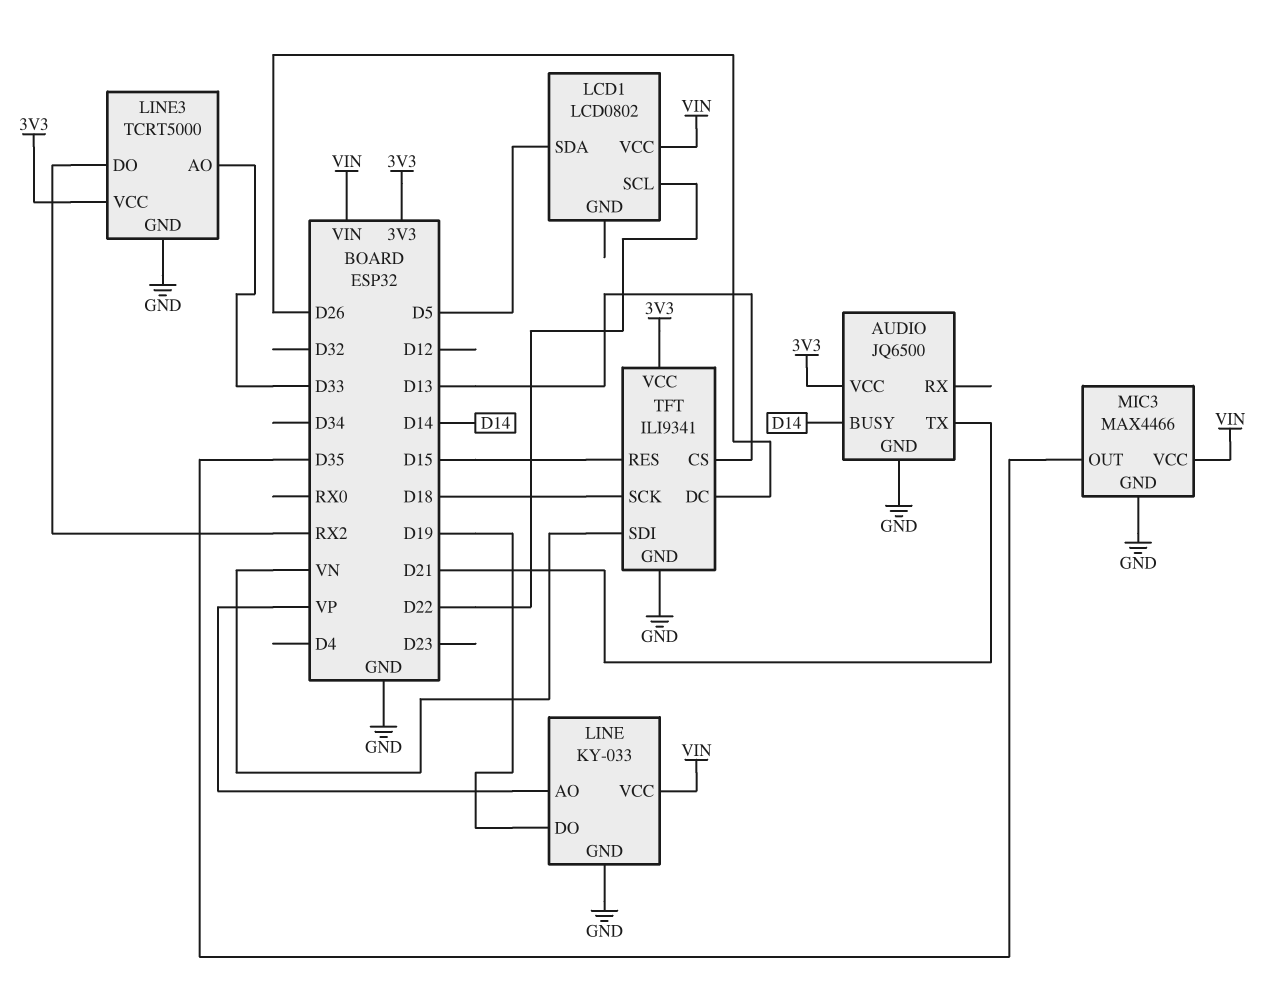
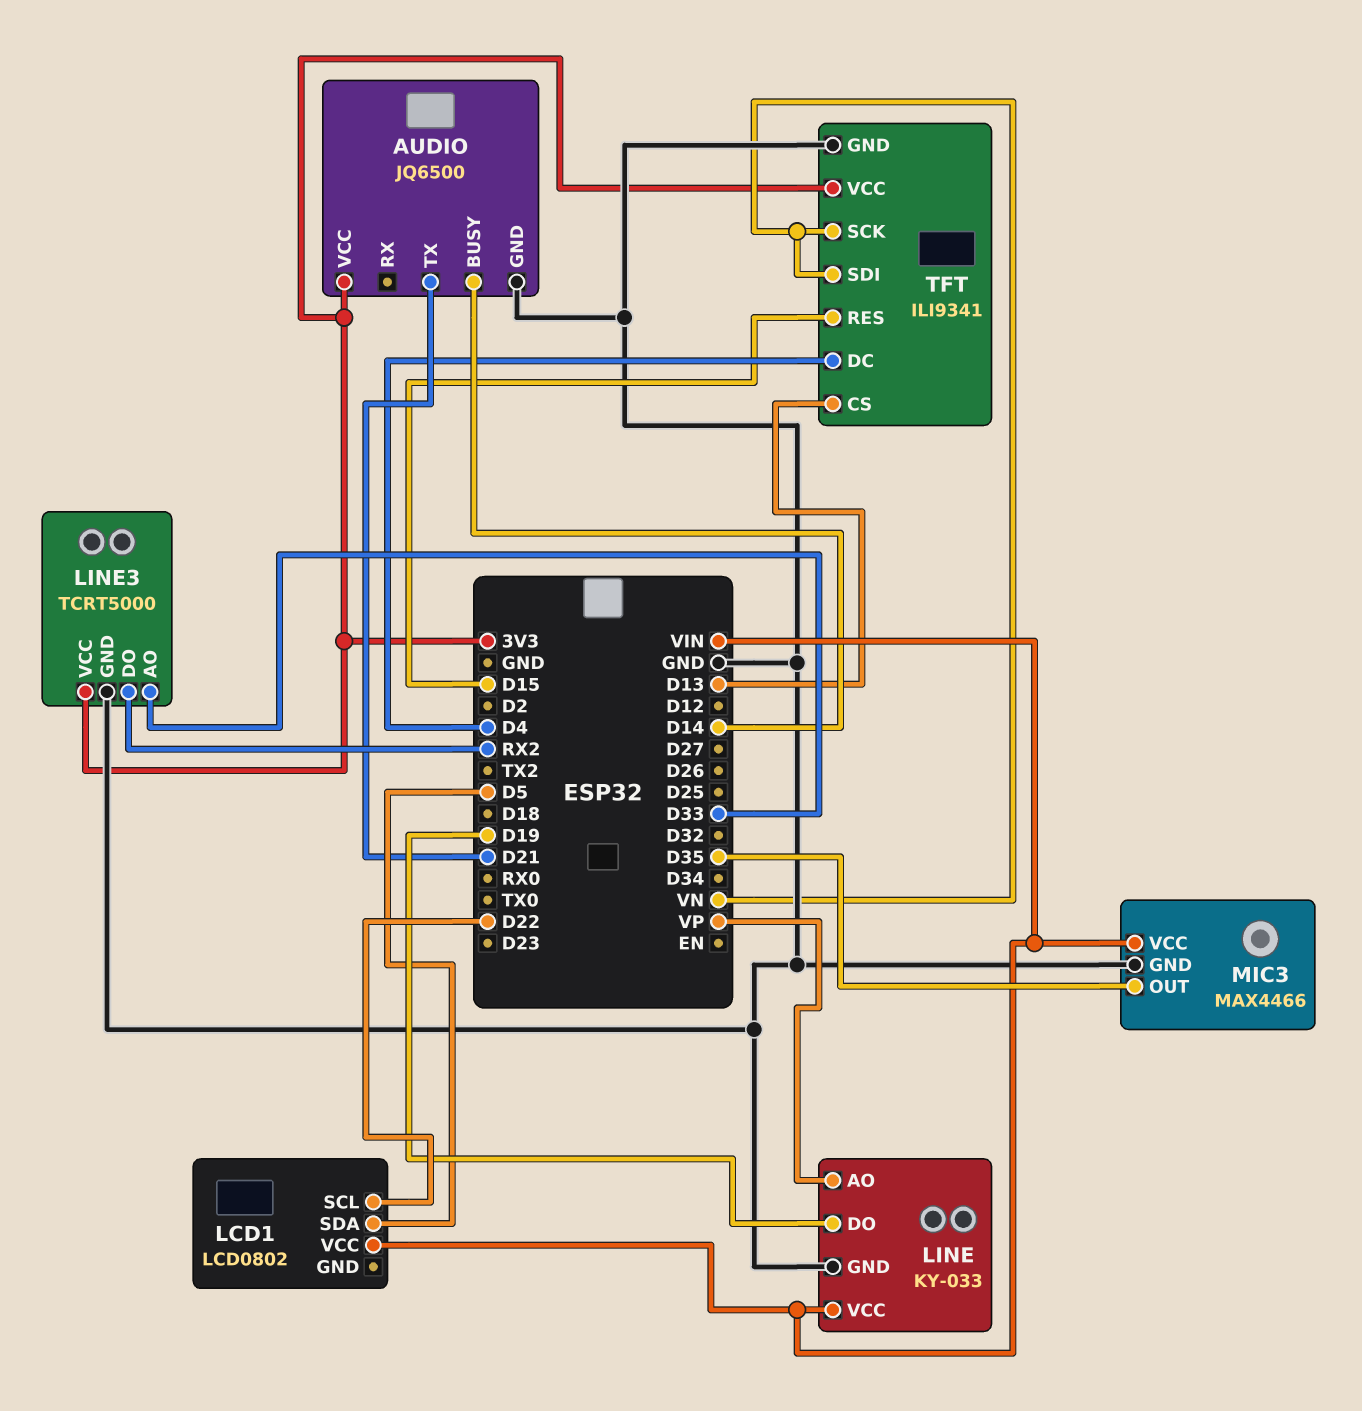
TFT pin DC: D26 -> D4
TFT pin SCK: D18 -> VN

